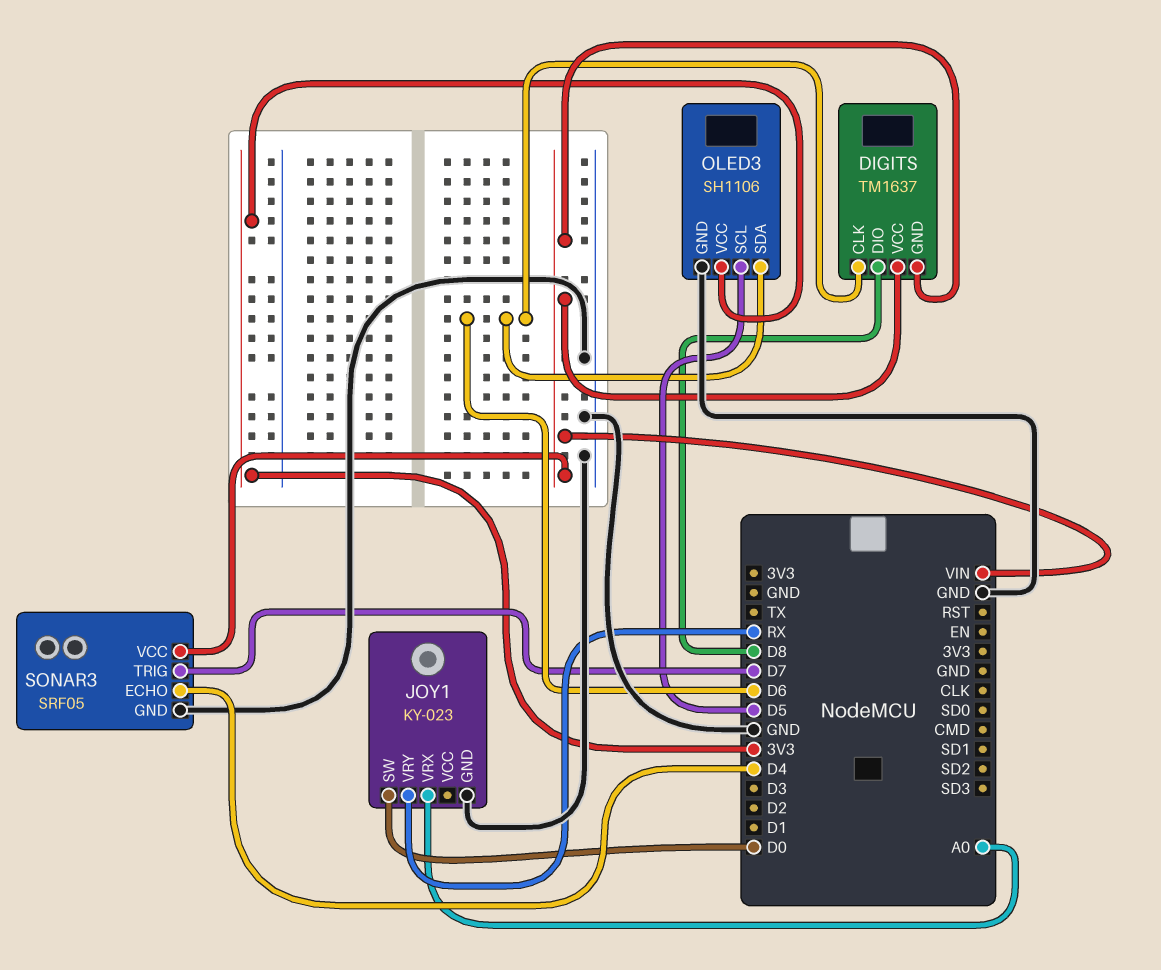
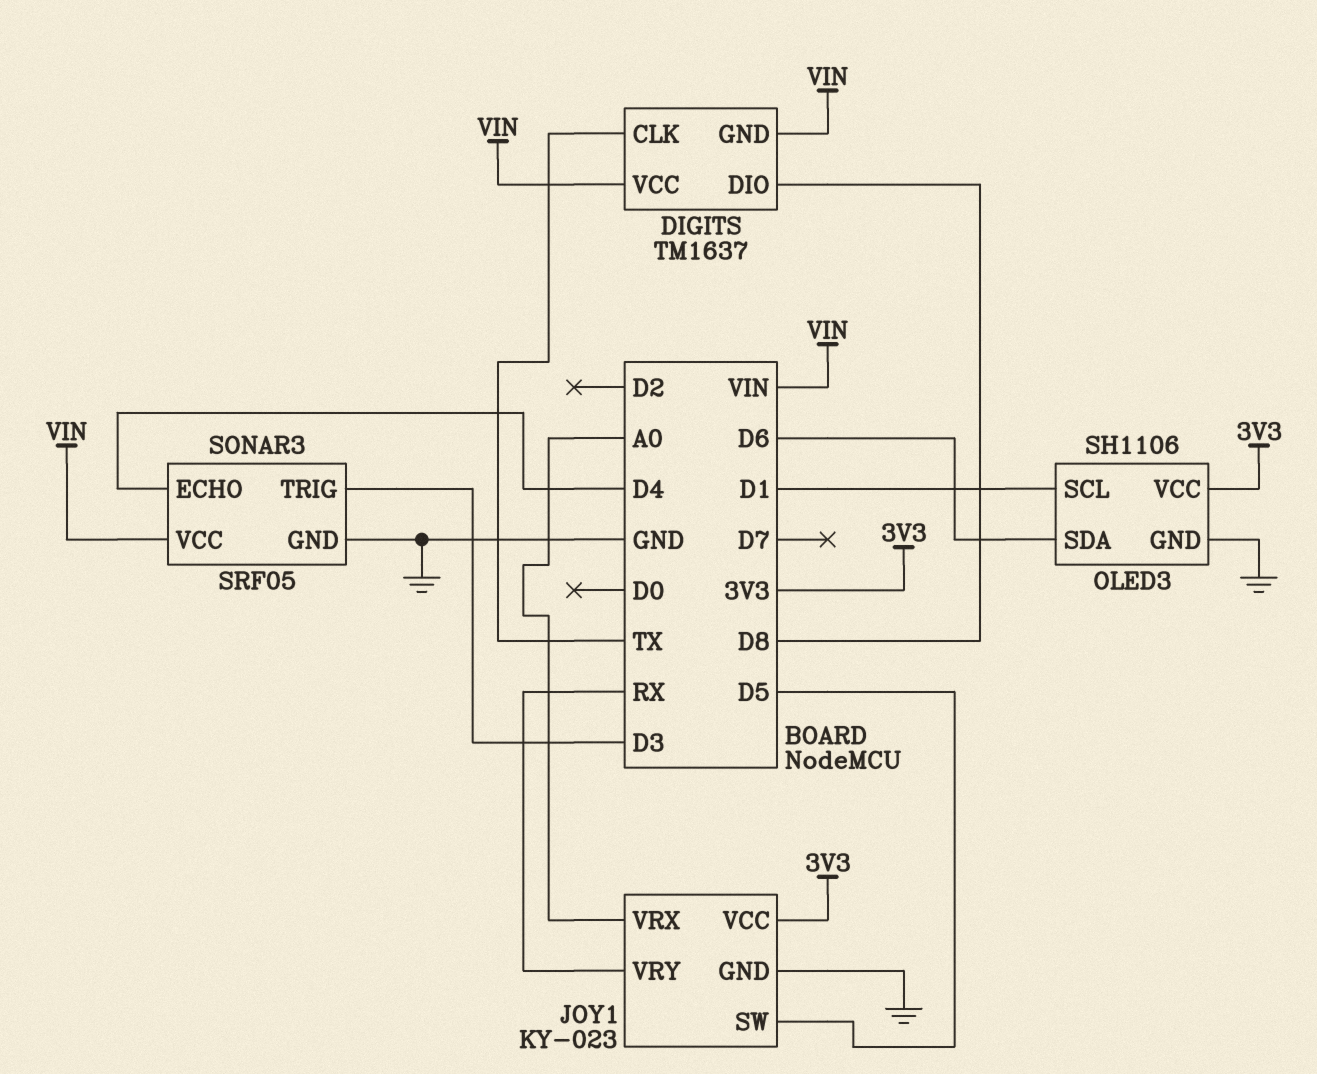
DIGITS pin CLK: D6 -> TX
JOY1 pin SW: D0 -> D5
JOY1 pin VCC: none -> 3V3
OLED3 pin SCL: D5 -> D1
SONAR3 pin TRIG: D7 -> D3

